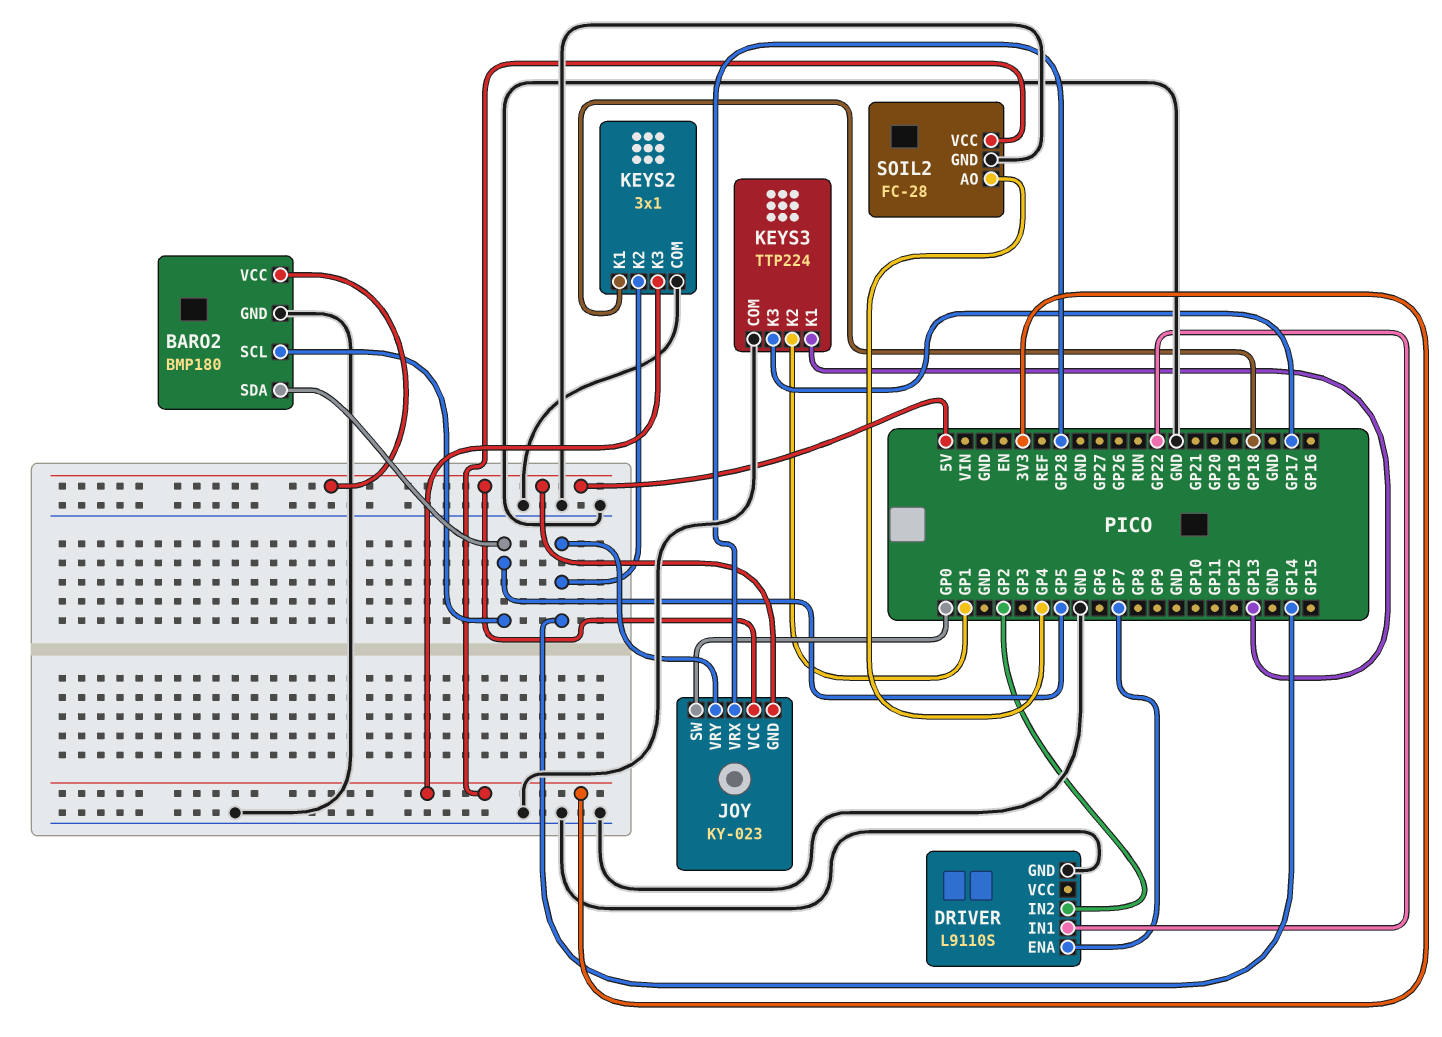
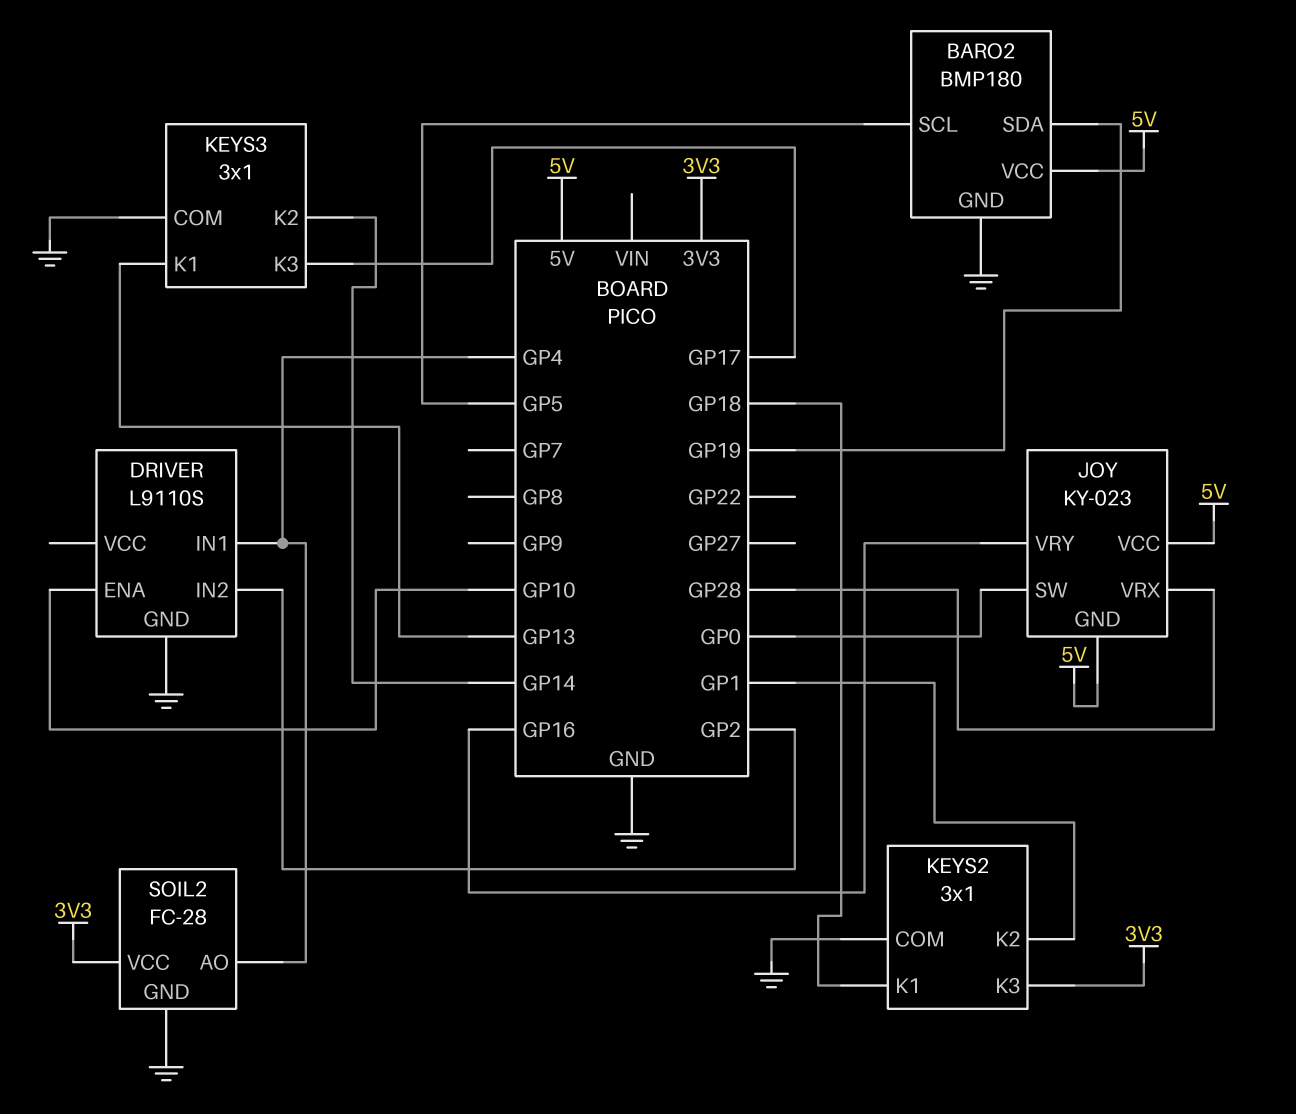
BARO2 pin SDA: GP5 -> GP19
DRIVER pin ENA: GP7 -> GP10
DRIVER pin IN1: GP22 -> GP4
JOY pin VRY: GP14 -> GP16
KEYS2 pin K2: GP14 -> GP1
KEYS3: TTP224 -> 3x1
KEYS3 pin K2: GP1 -> GP14

